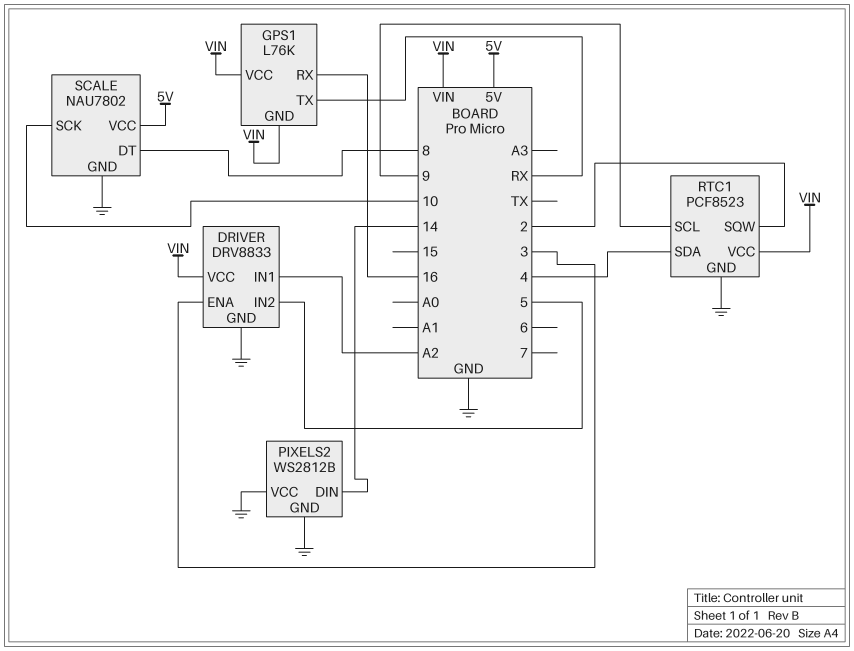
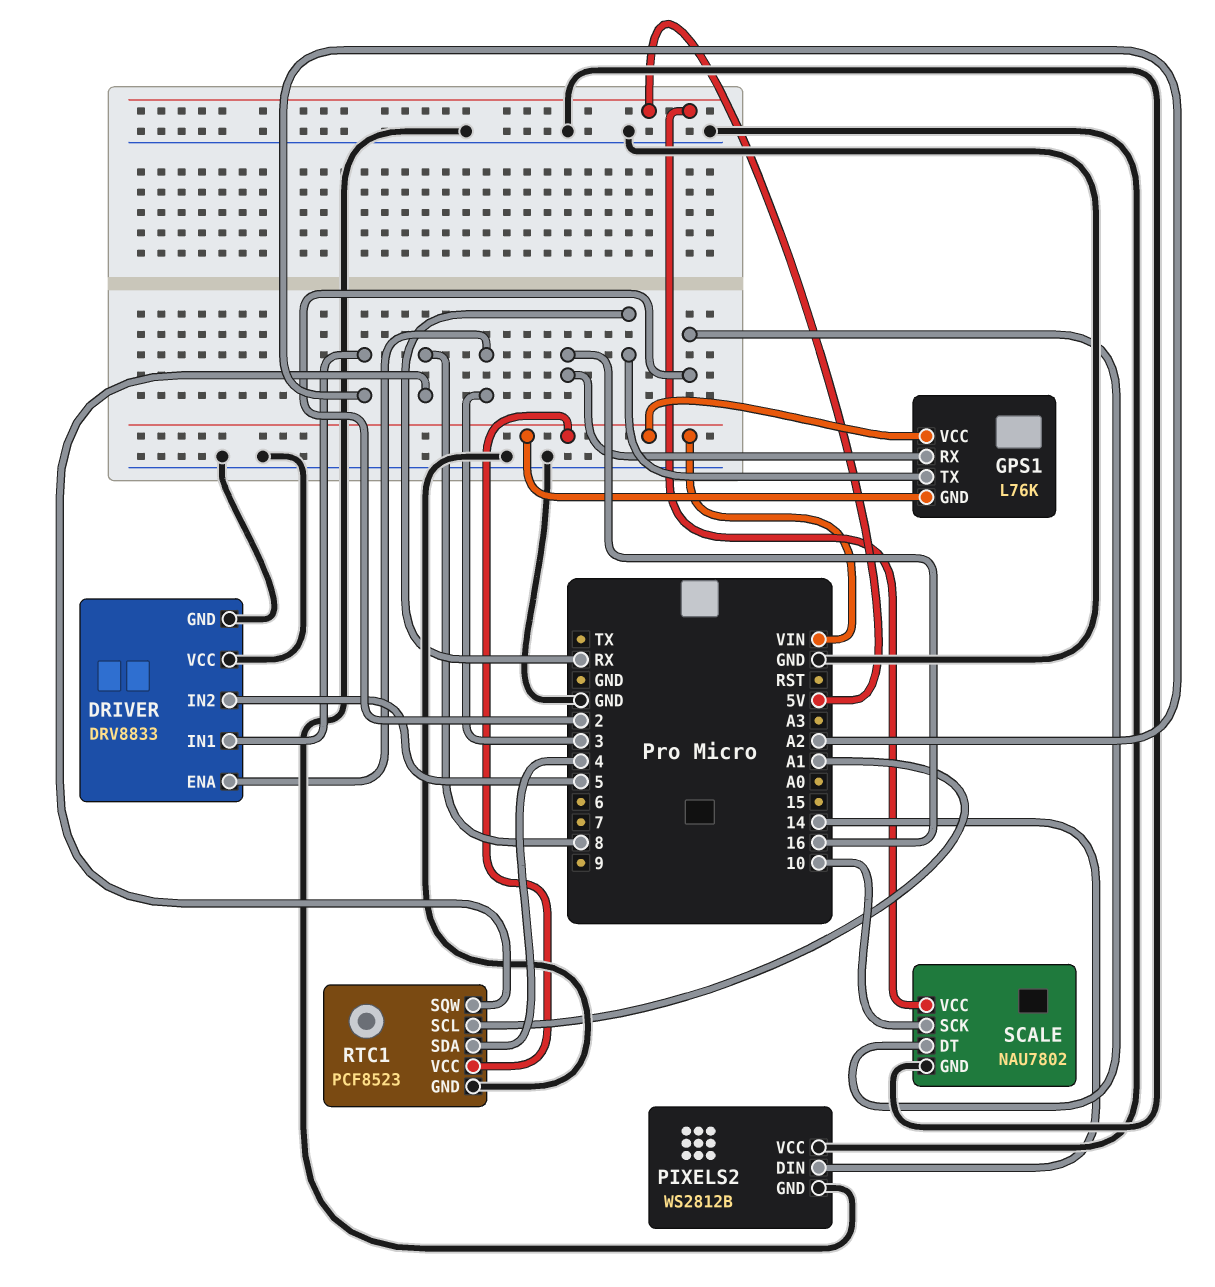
DRIVER pin VCC: VIN -> GND
RTC1 pin SCL: 9 -> A1
RTC1 pin SQW: 2 -> 8
SCALE pin DT: 8 -> 2

